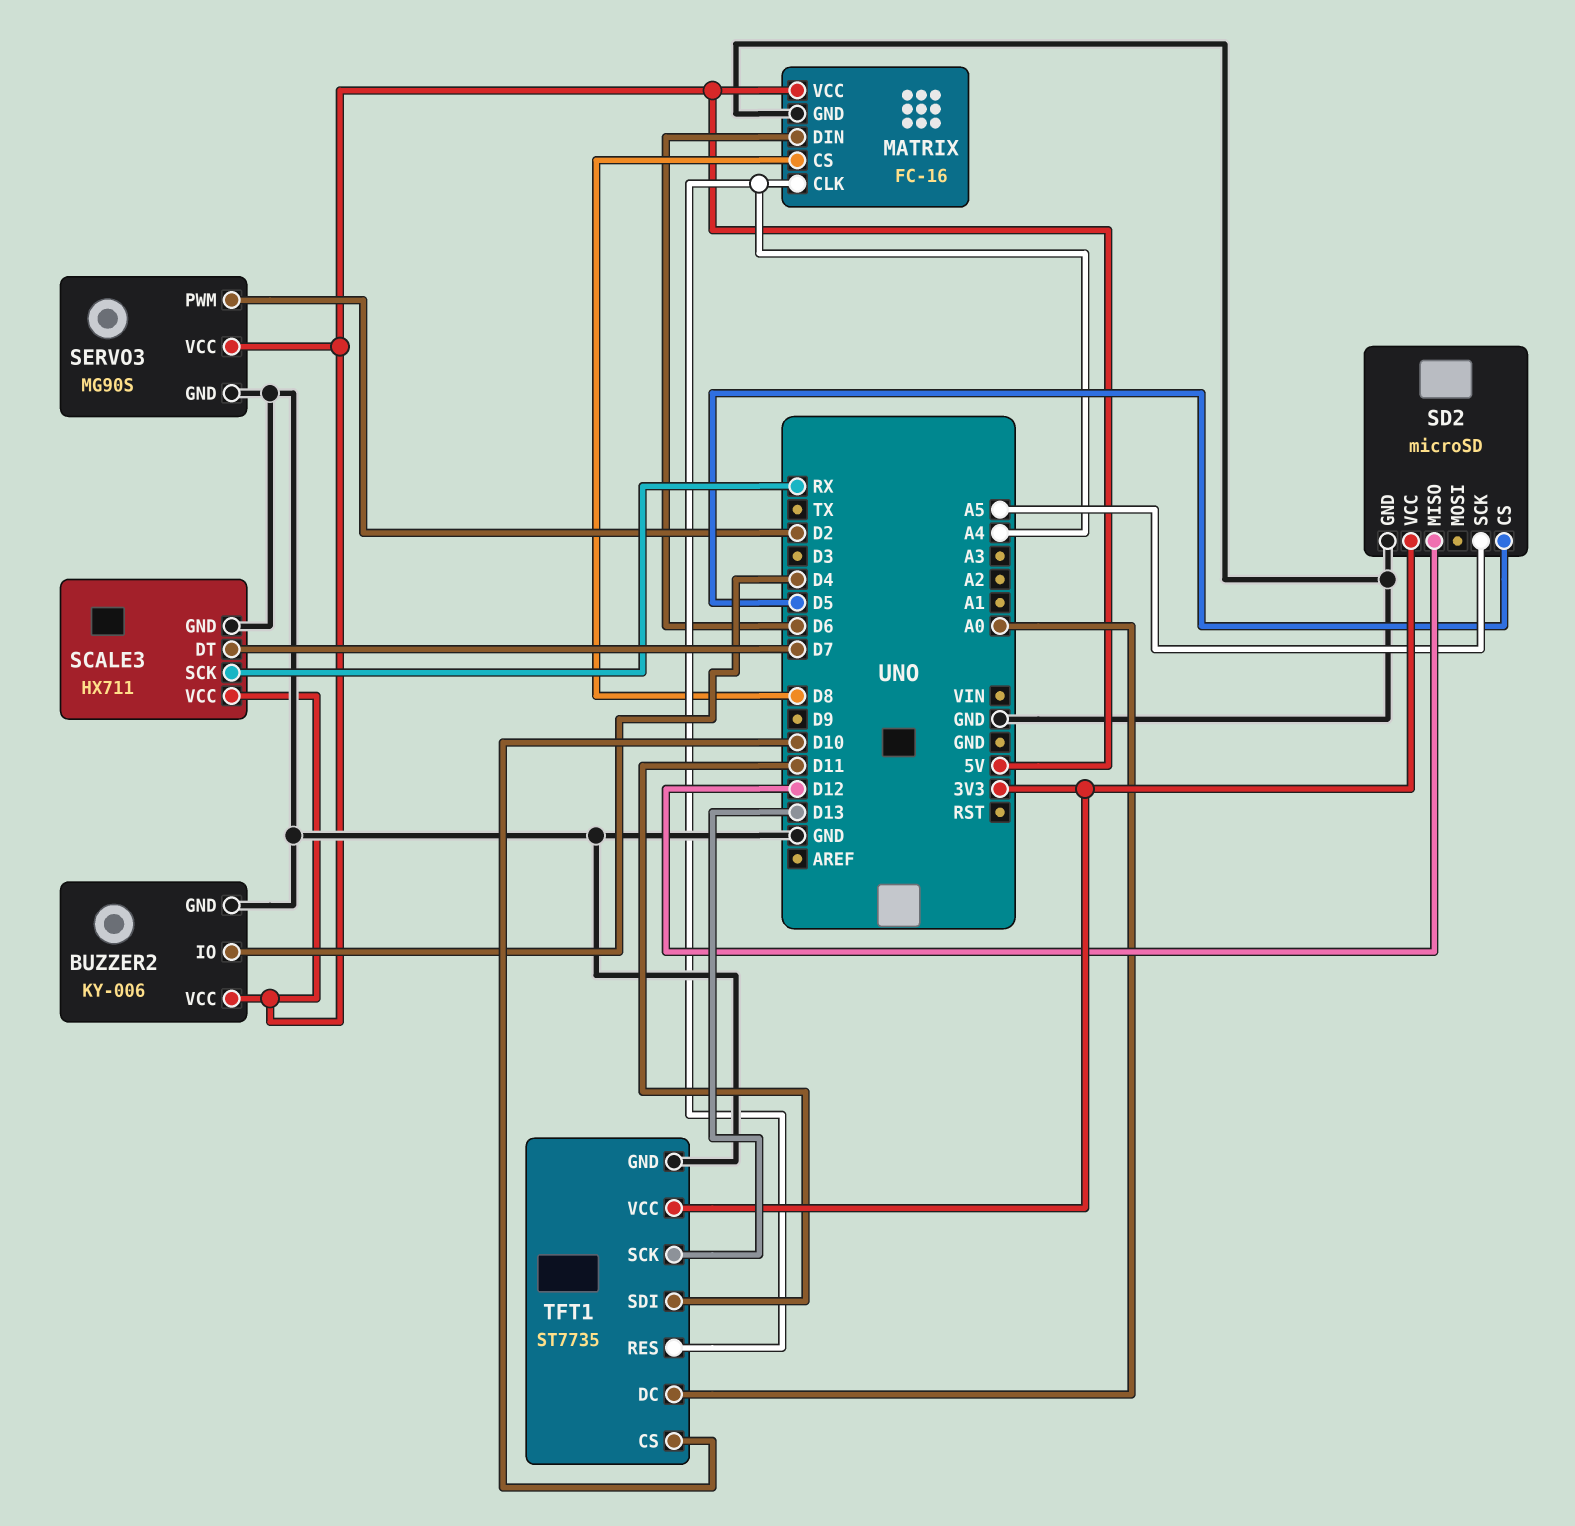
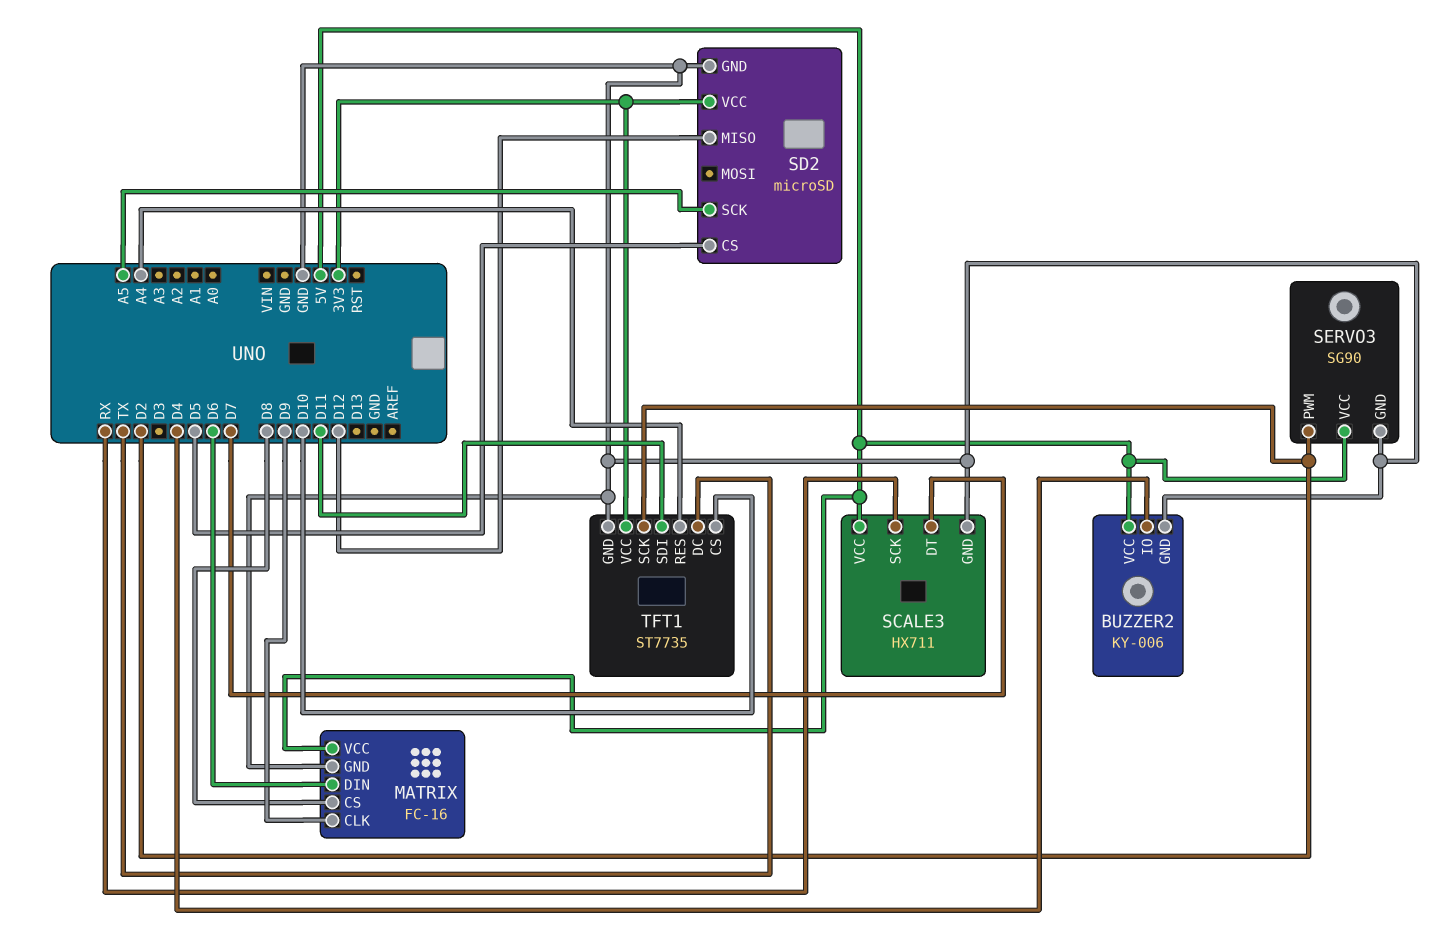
MATRIX pin CLK: A4 -> D9
SERVO3: MG90S -> SG90
TFT1 pin DC: A0 -> TX
TFT1 pin SCK: D13 -> D2

